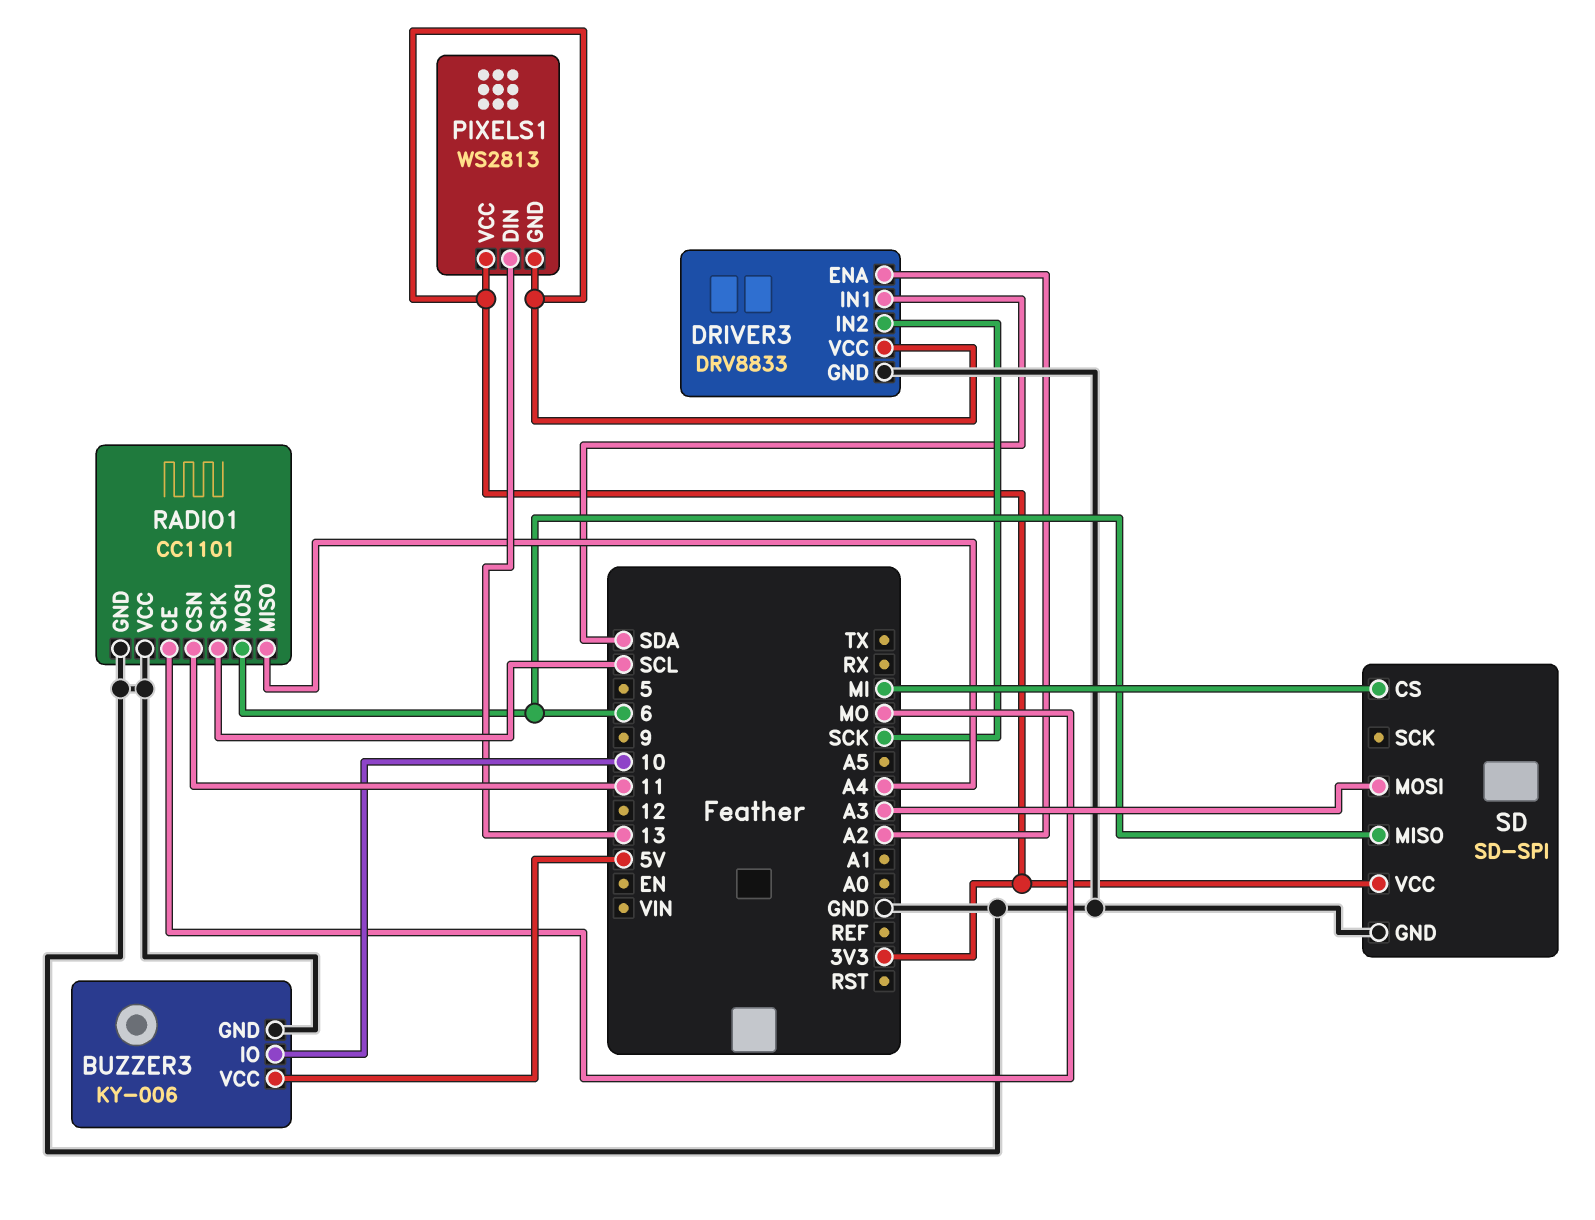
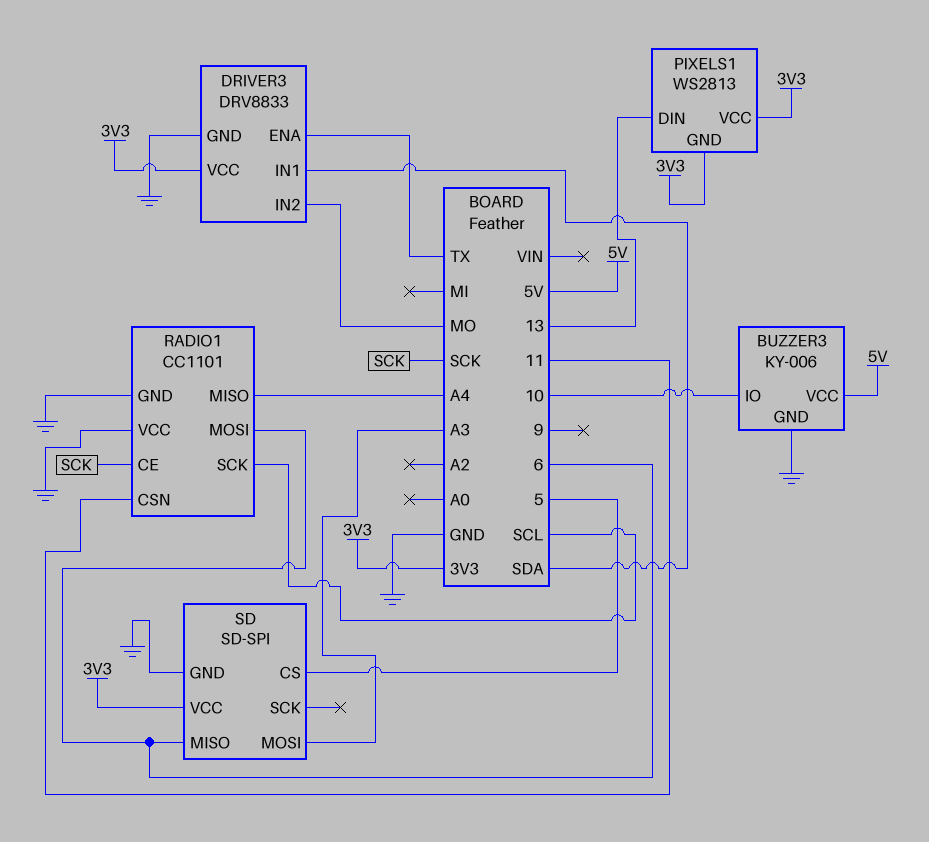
DRIVER3 pin ENA: A2 -> TX
DRIVER3 pin IN2: SCK -> MO
RADIO1 pin CE: MO -> SCK
SD pin CS: MI -> 5

